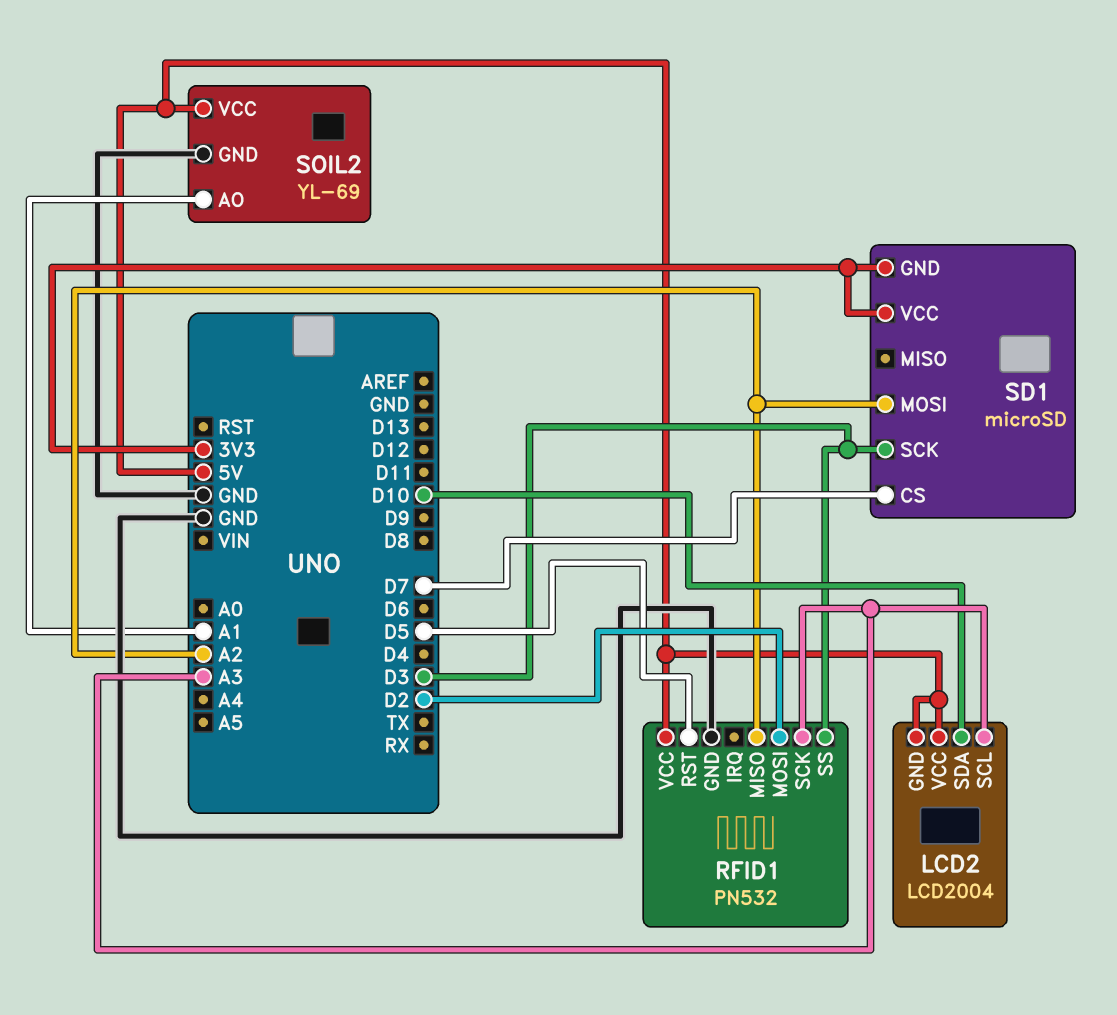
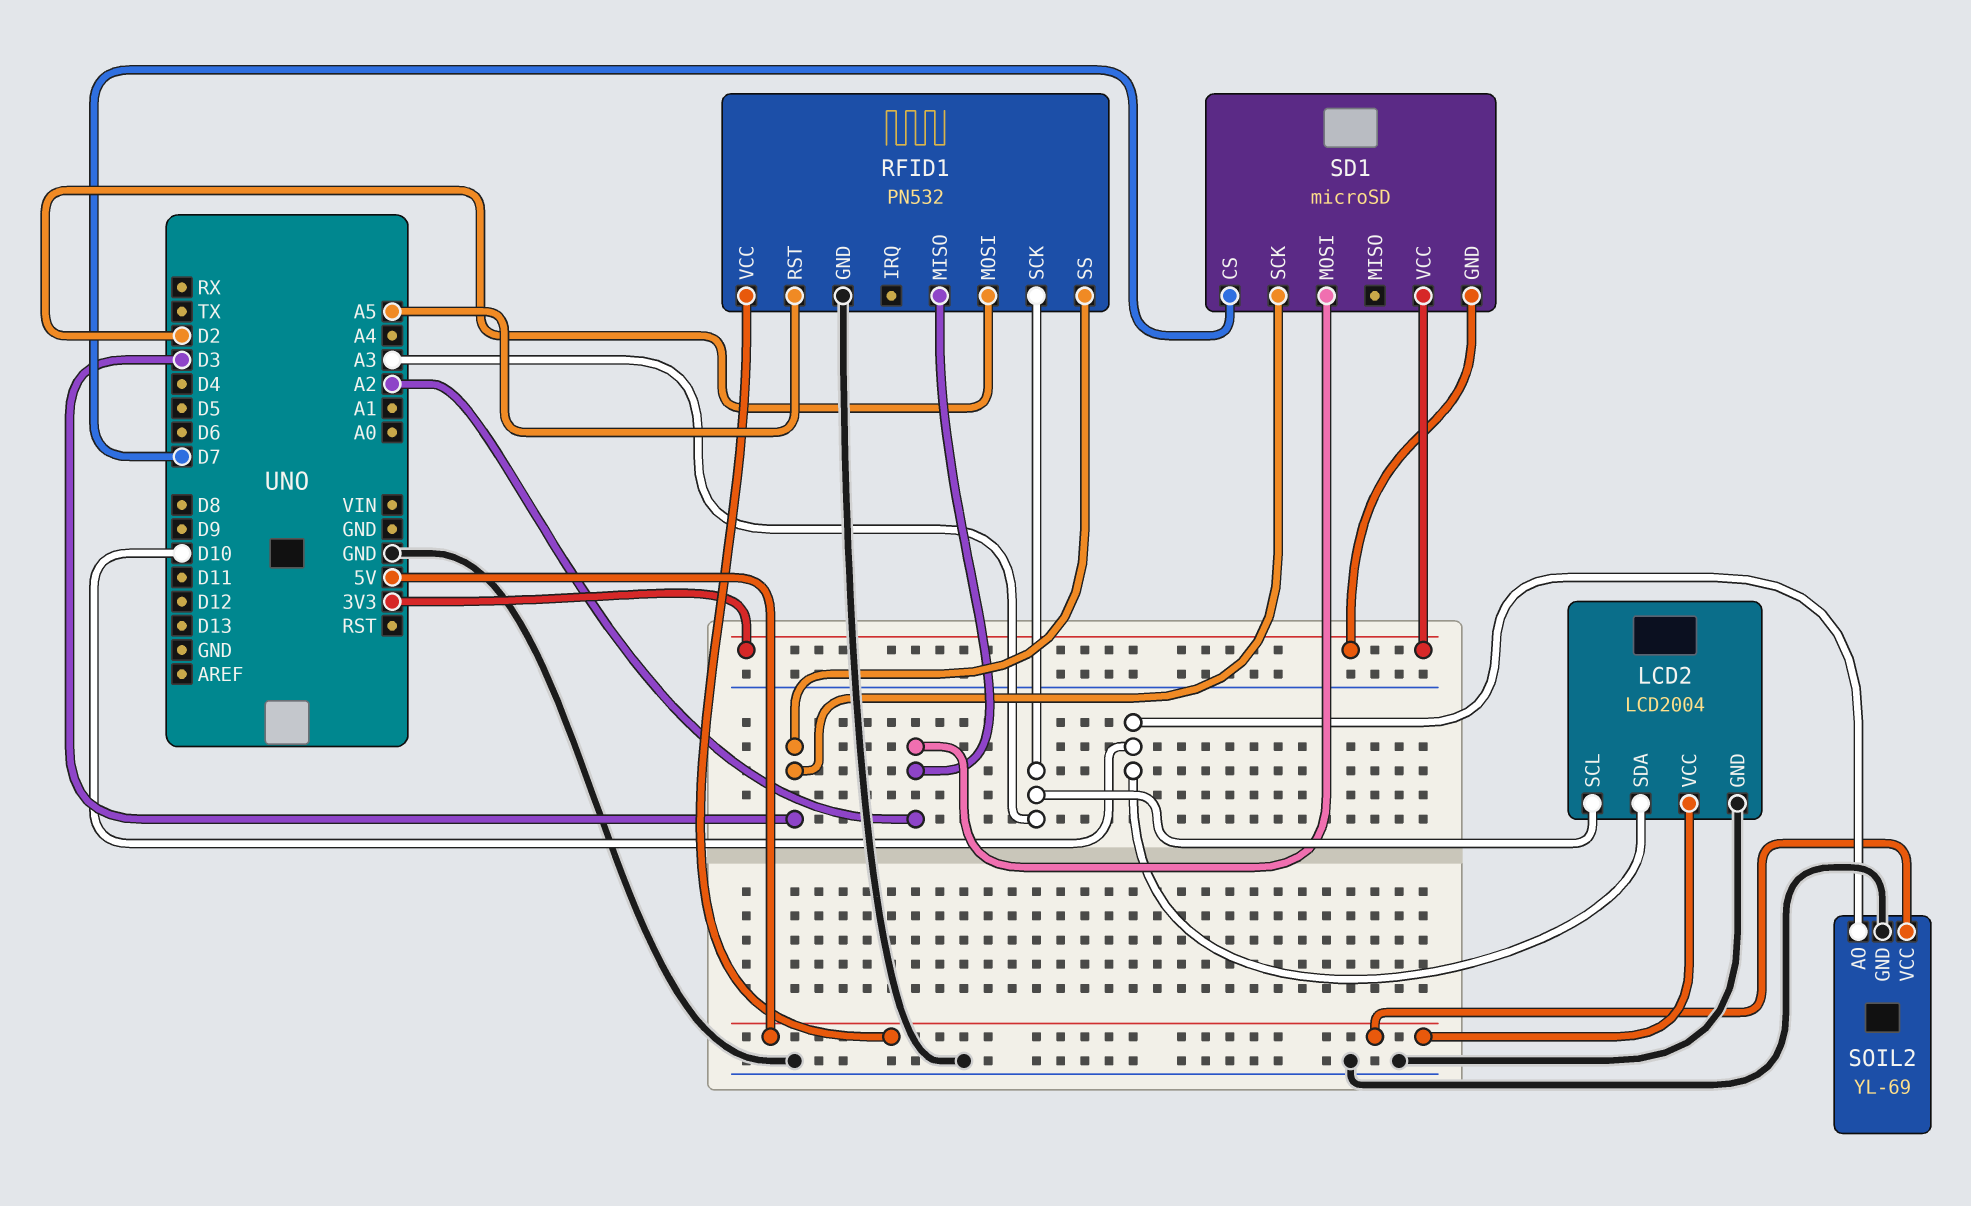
LCD2 pin GND: 5V -> GND
RFID1 pin RST: D5 -> A5
SOIL2 pin AO: A1 -> D10

